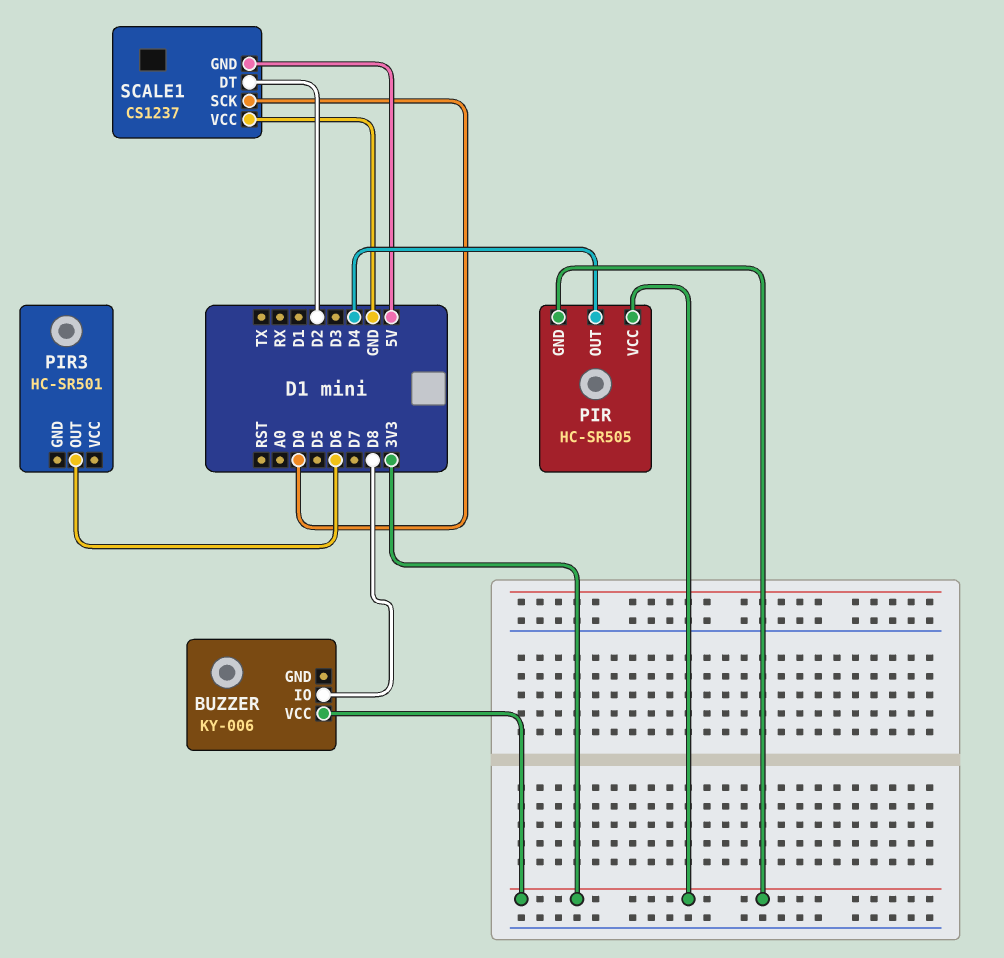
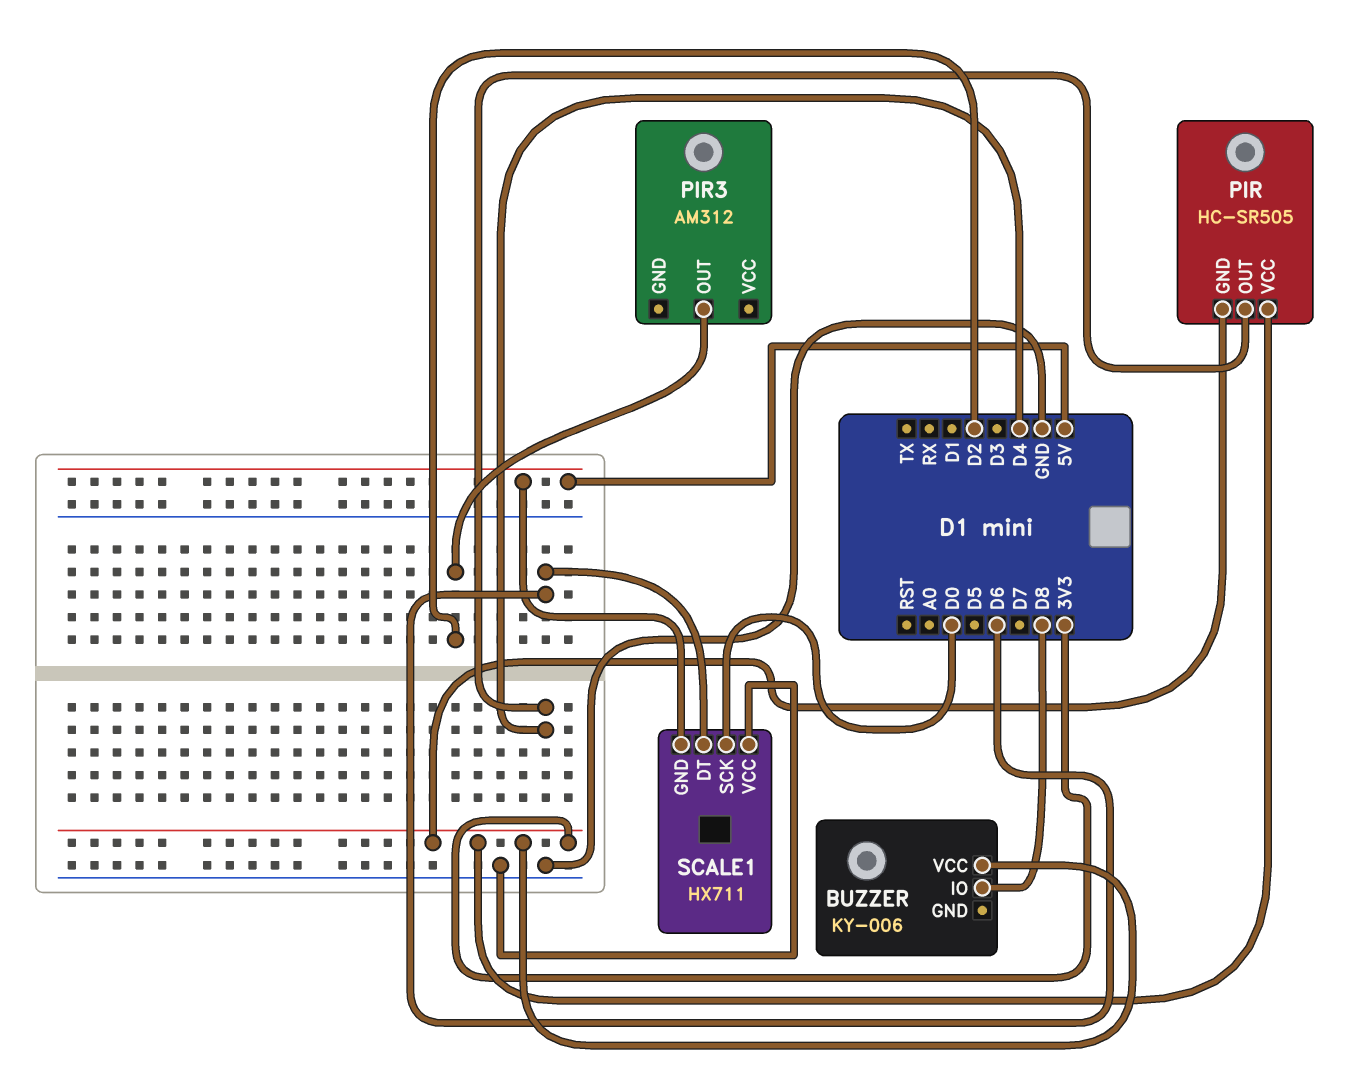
PIR3: HC-SR501 -> AM312
PIR3 pin OUT: D6 -> D2
SCALE1: CS1237 -> HX711
SCALE1 pin DT: D2 -> D6

